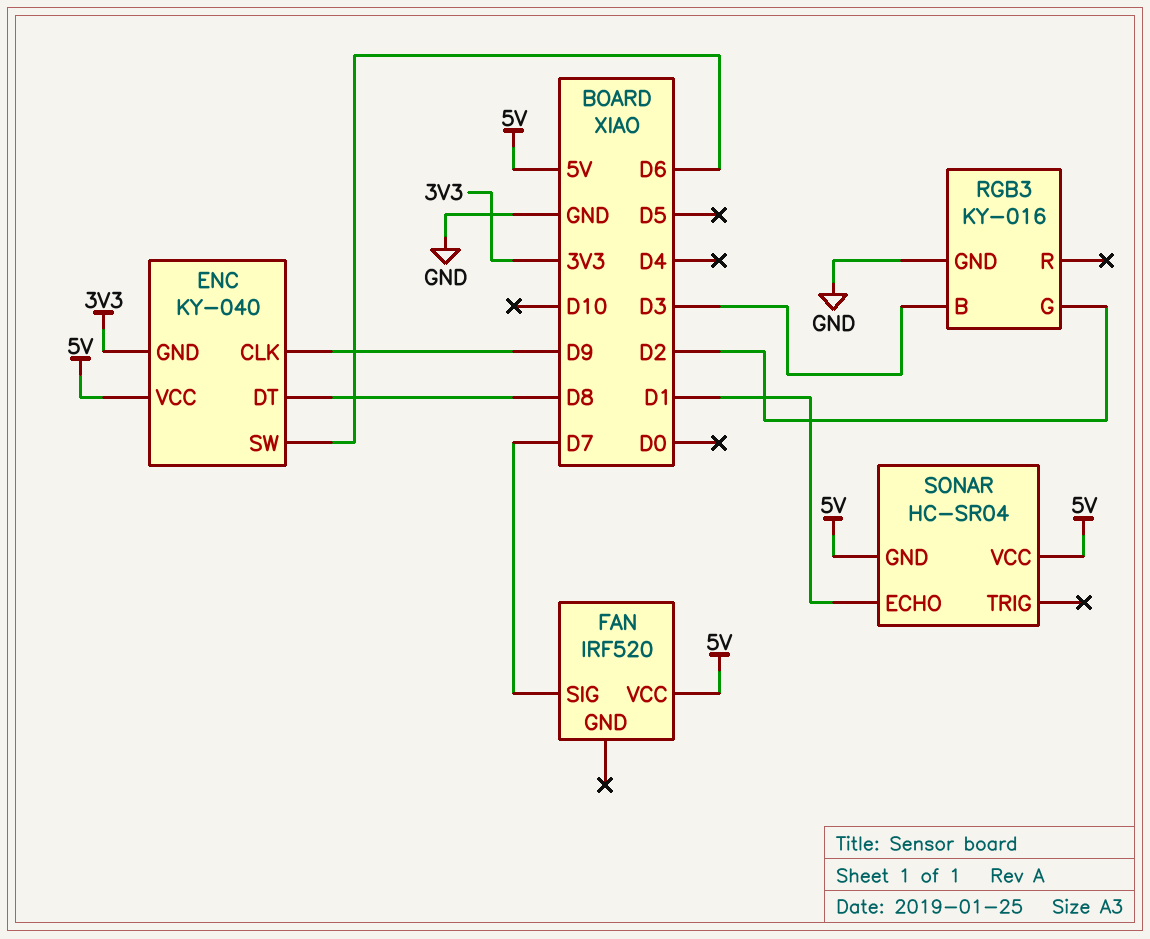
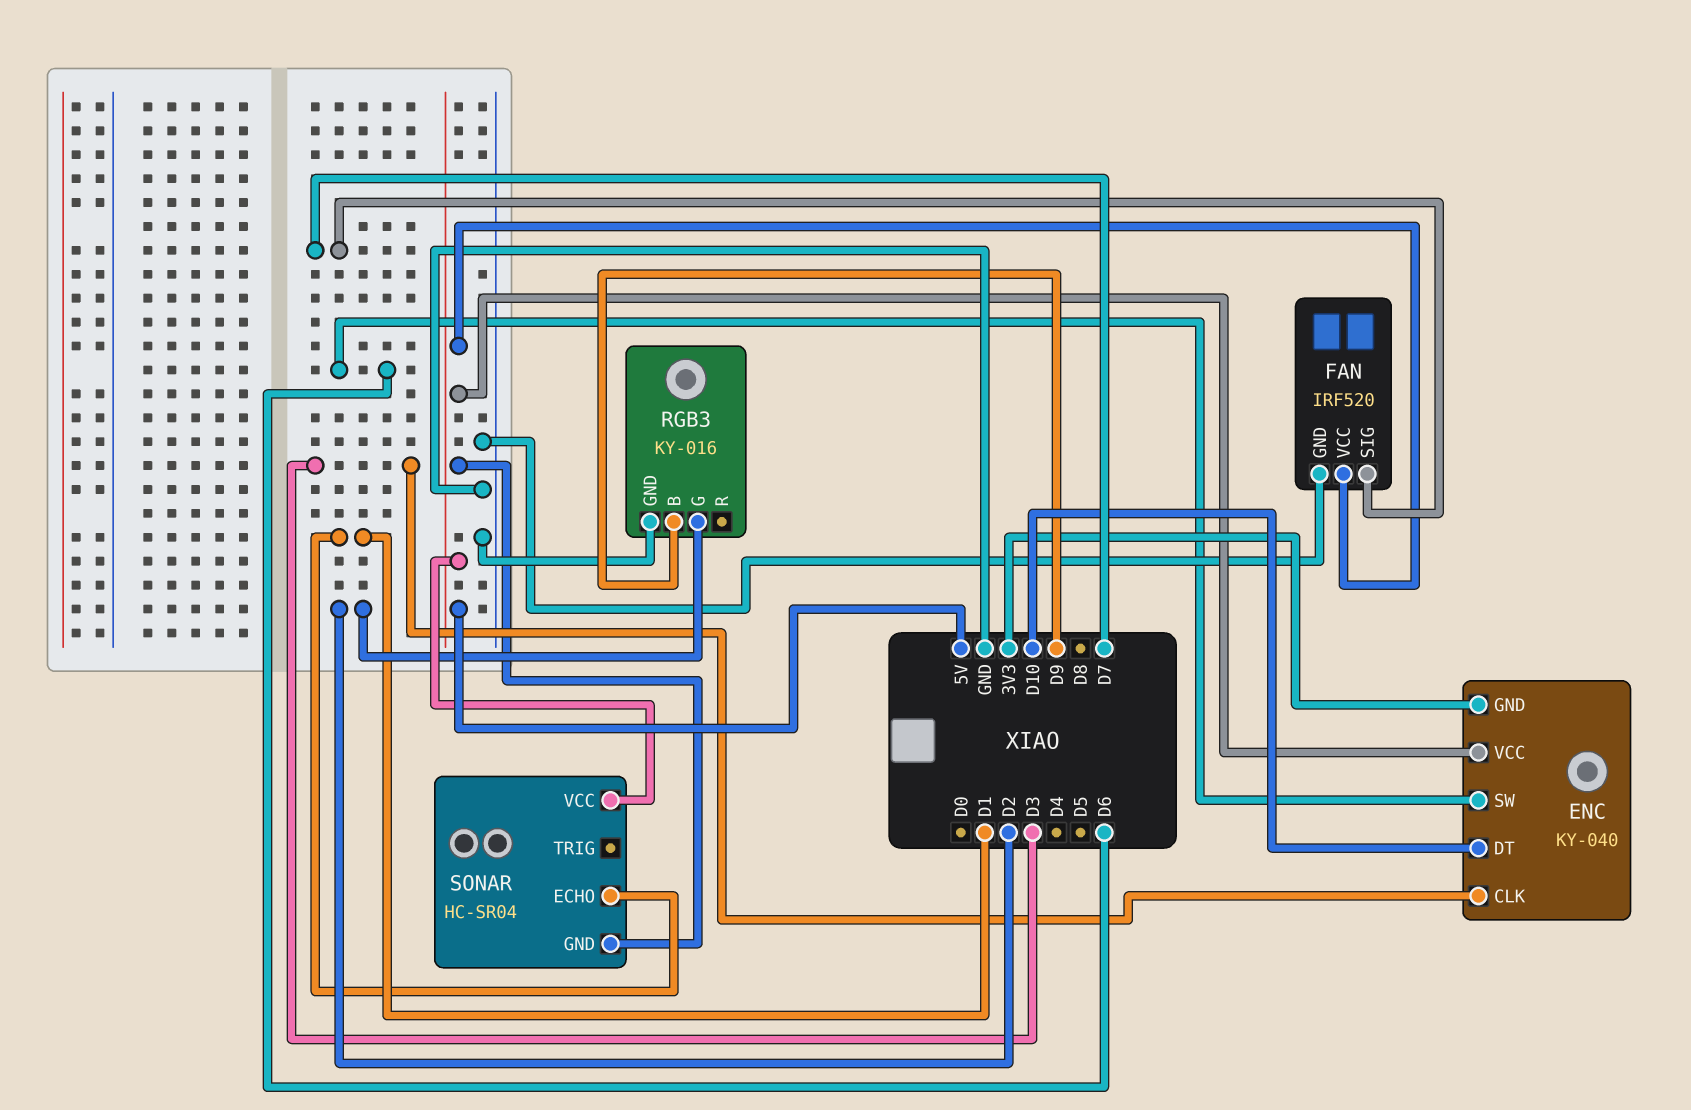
ENC pin CLK: D9 -> D3
ENC pin DT: D8 -> D10
FAN pin GND: none -> GND
RGB3 pin B: D3 -> D9

